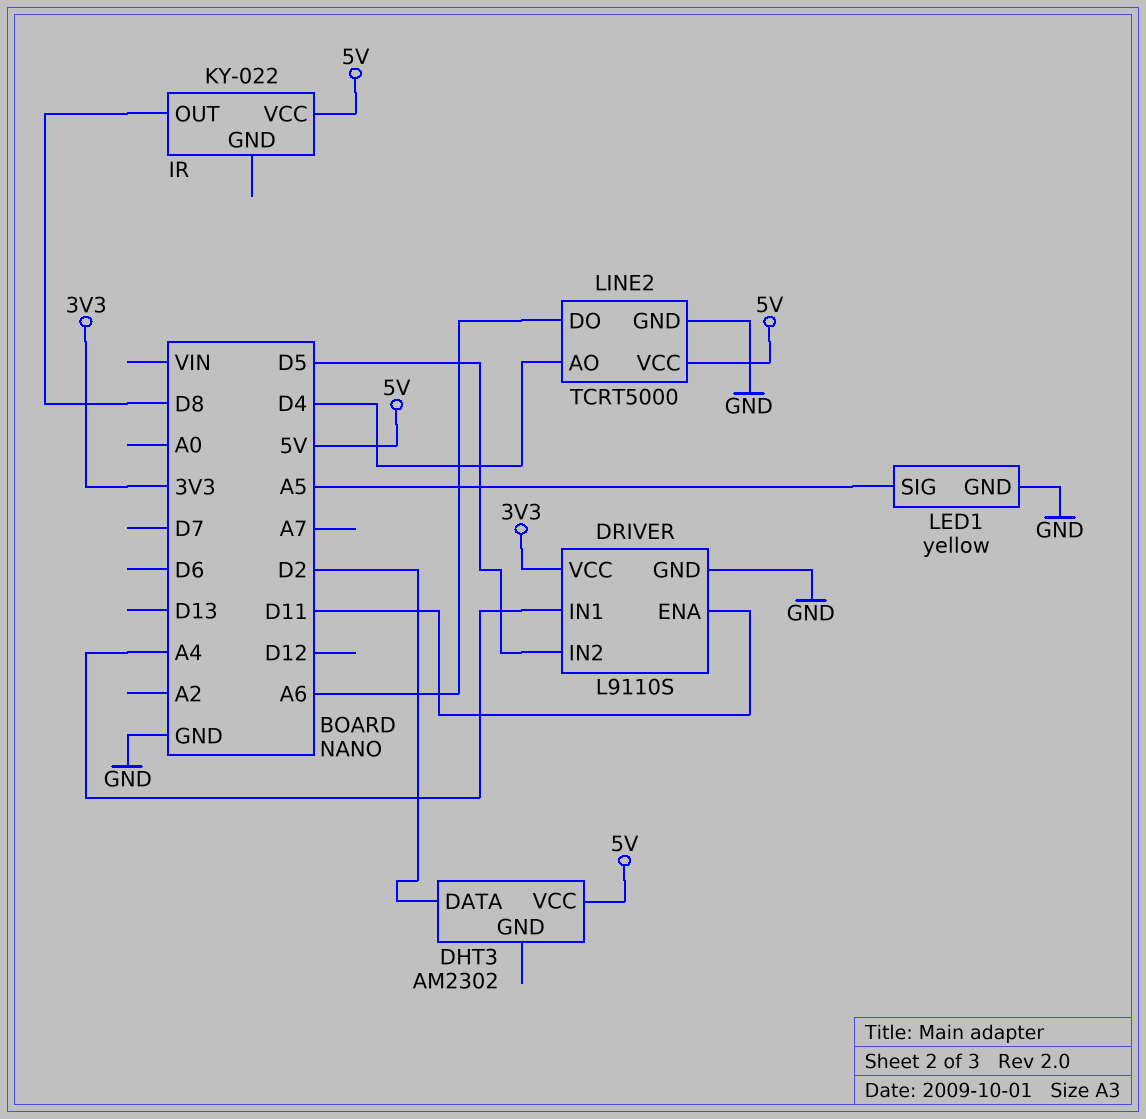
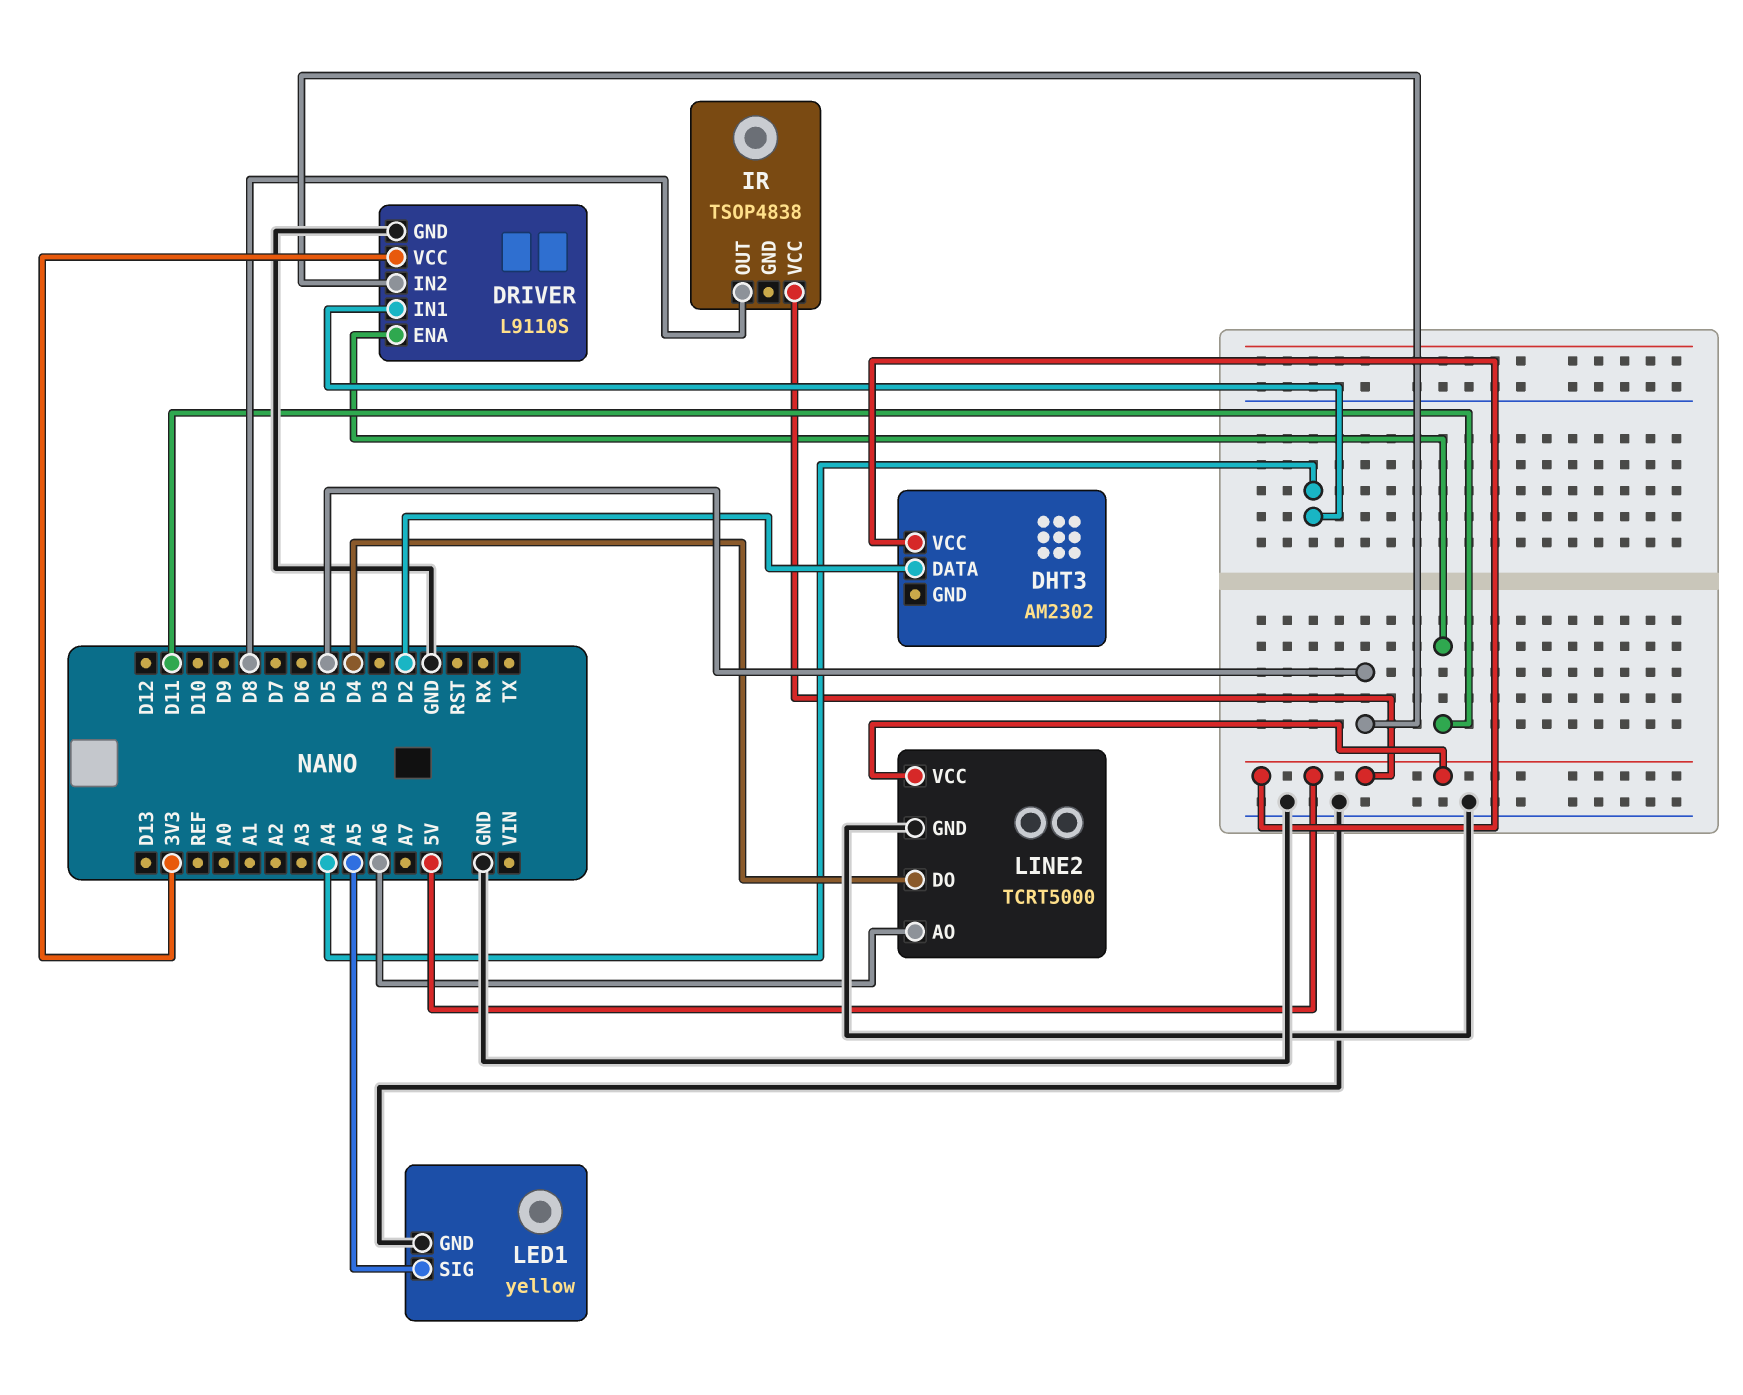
IR: KY-022 -> TSOP4838
LINE2 pin AO: D4 -> A6
LINE2 pin DO: A6 -> D4

